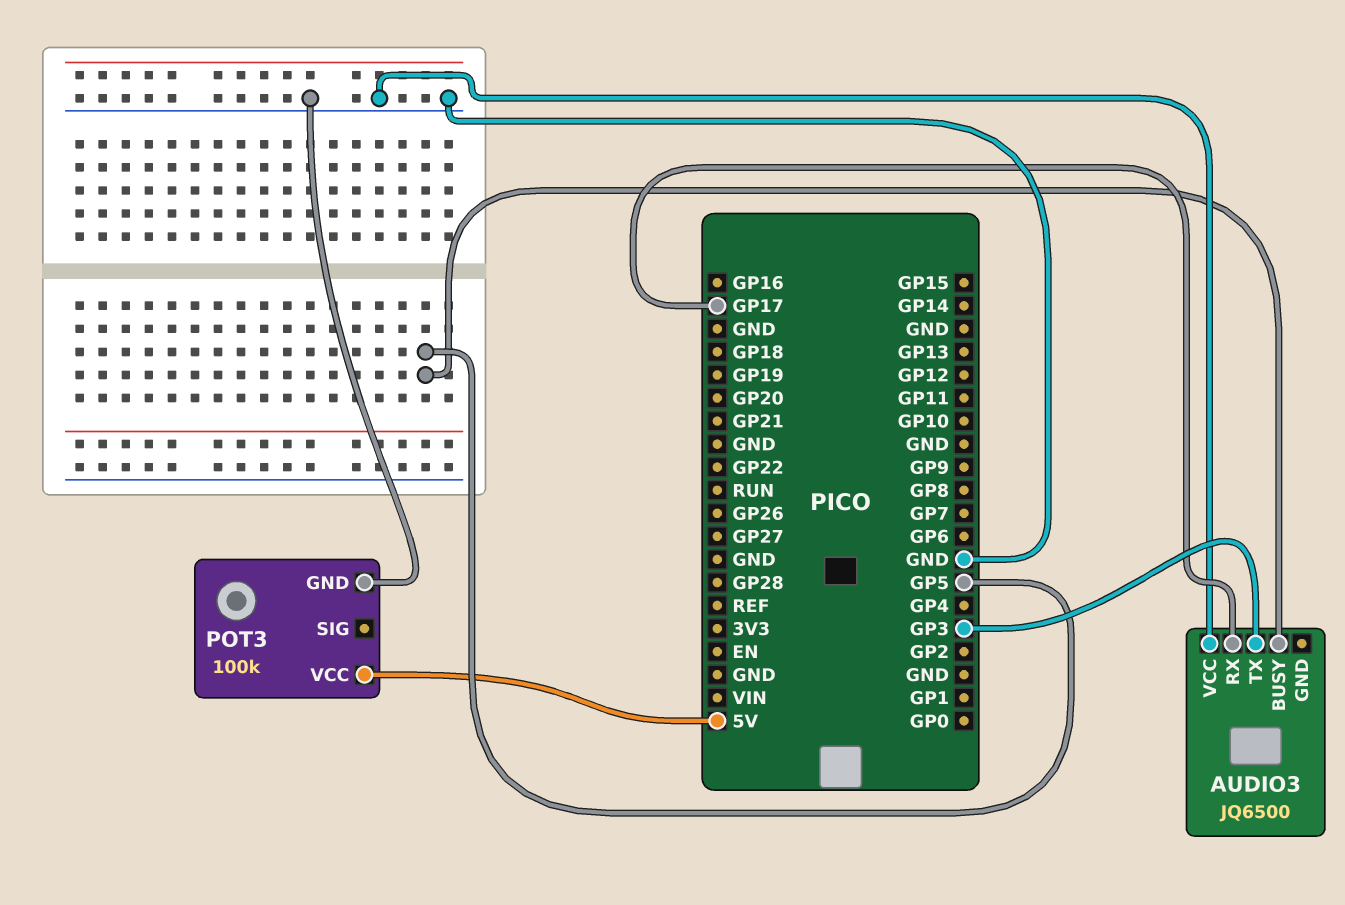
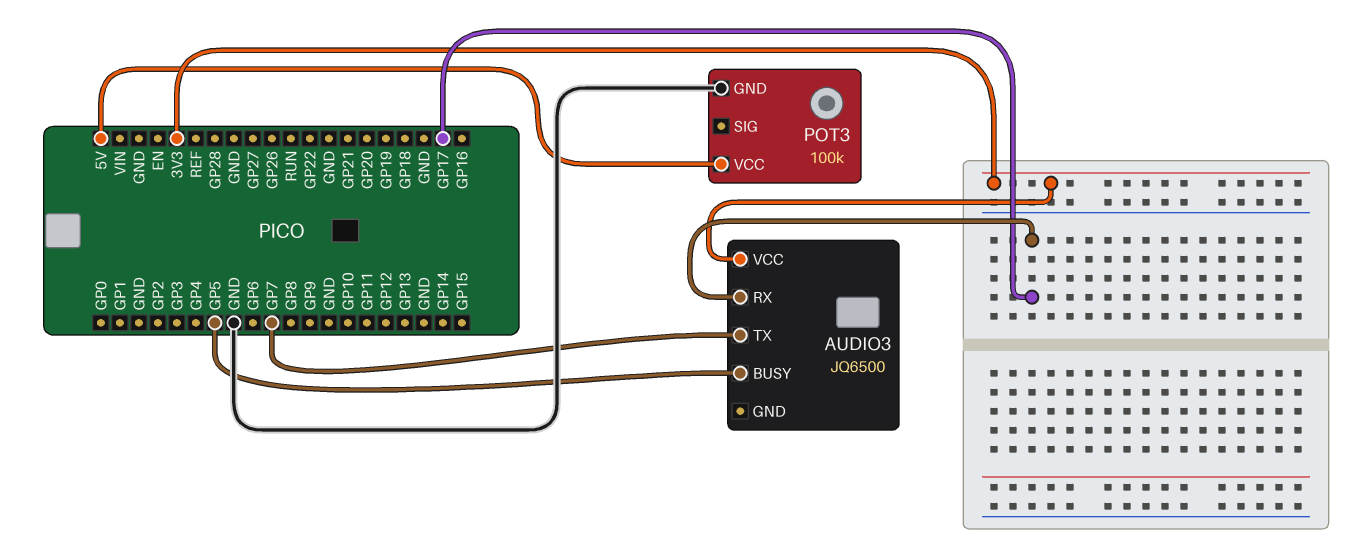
AUDIO3 pin TX: GP3 -> GP7
AUDIO3 pin VCC: GND -> 3V3

